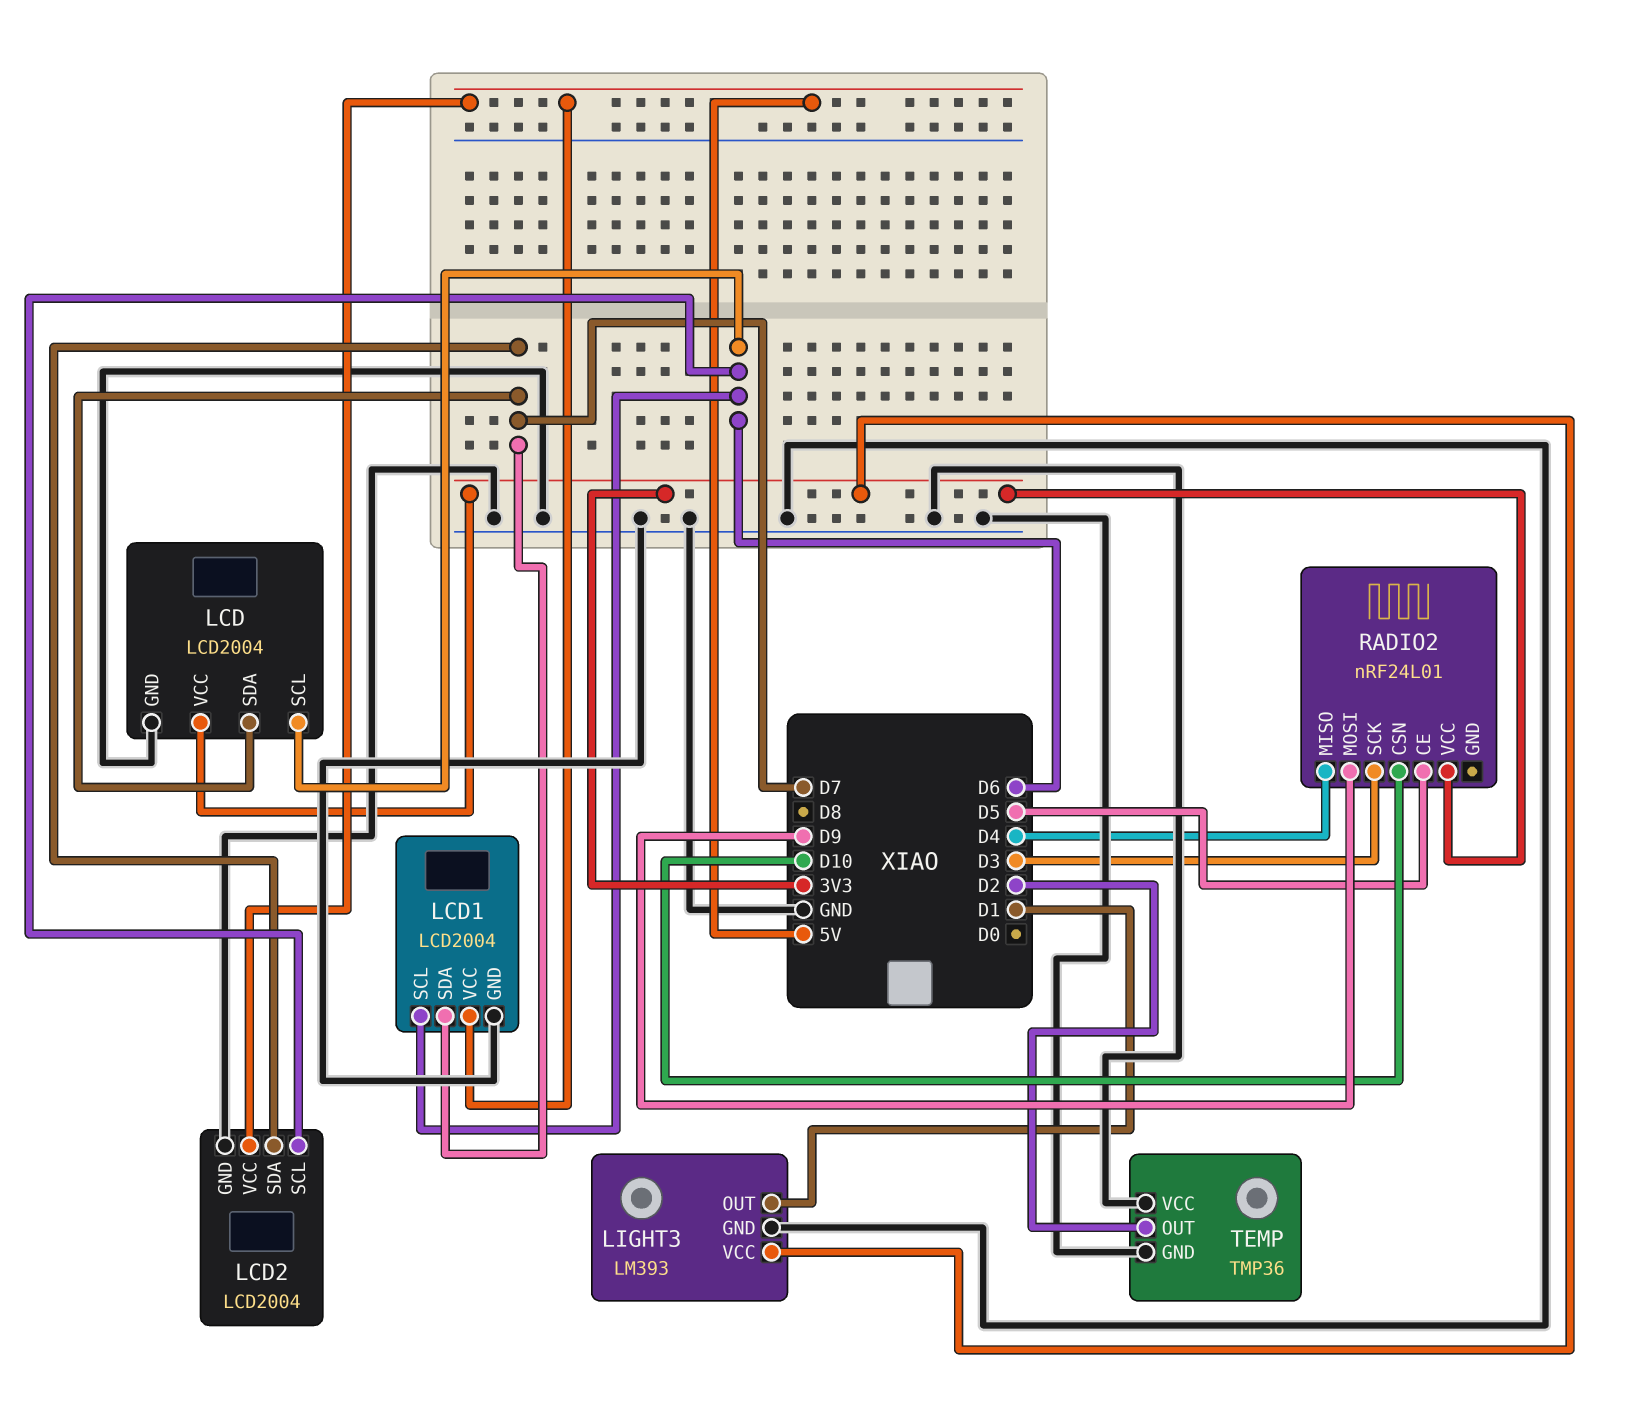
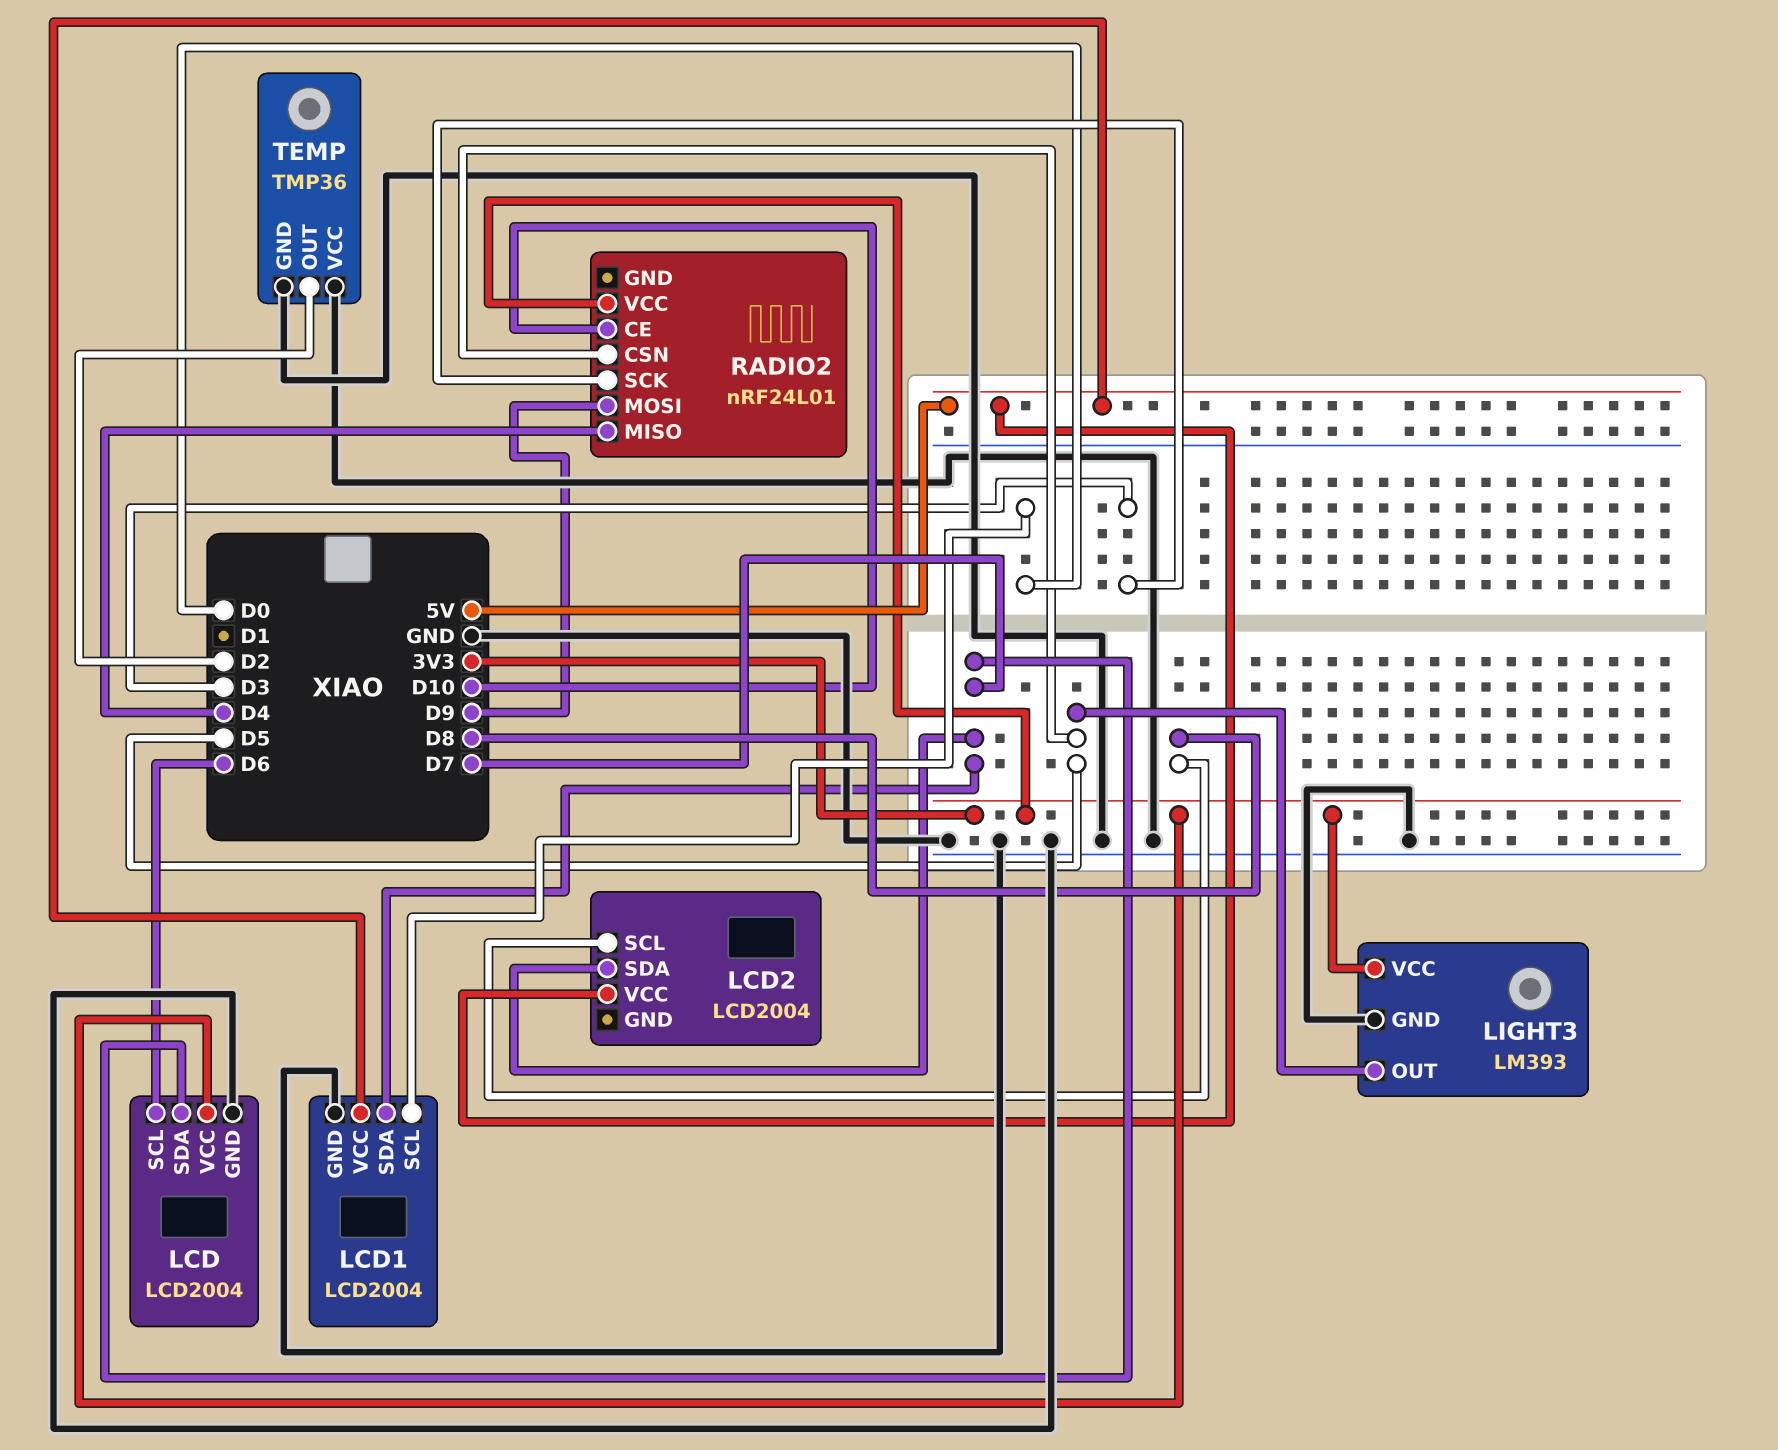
LCD1 pin SCL: D6 -> D0
LCD2 pin GND: GND -> none
LCD2 pin SCL: D6 -> D8
LIGHT3 pin OUT: D1 -> D5
RADIO2 pin CE: D5 -> D10
RADIO2 pin CSN: D10 -> D5

